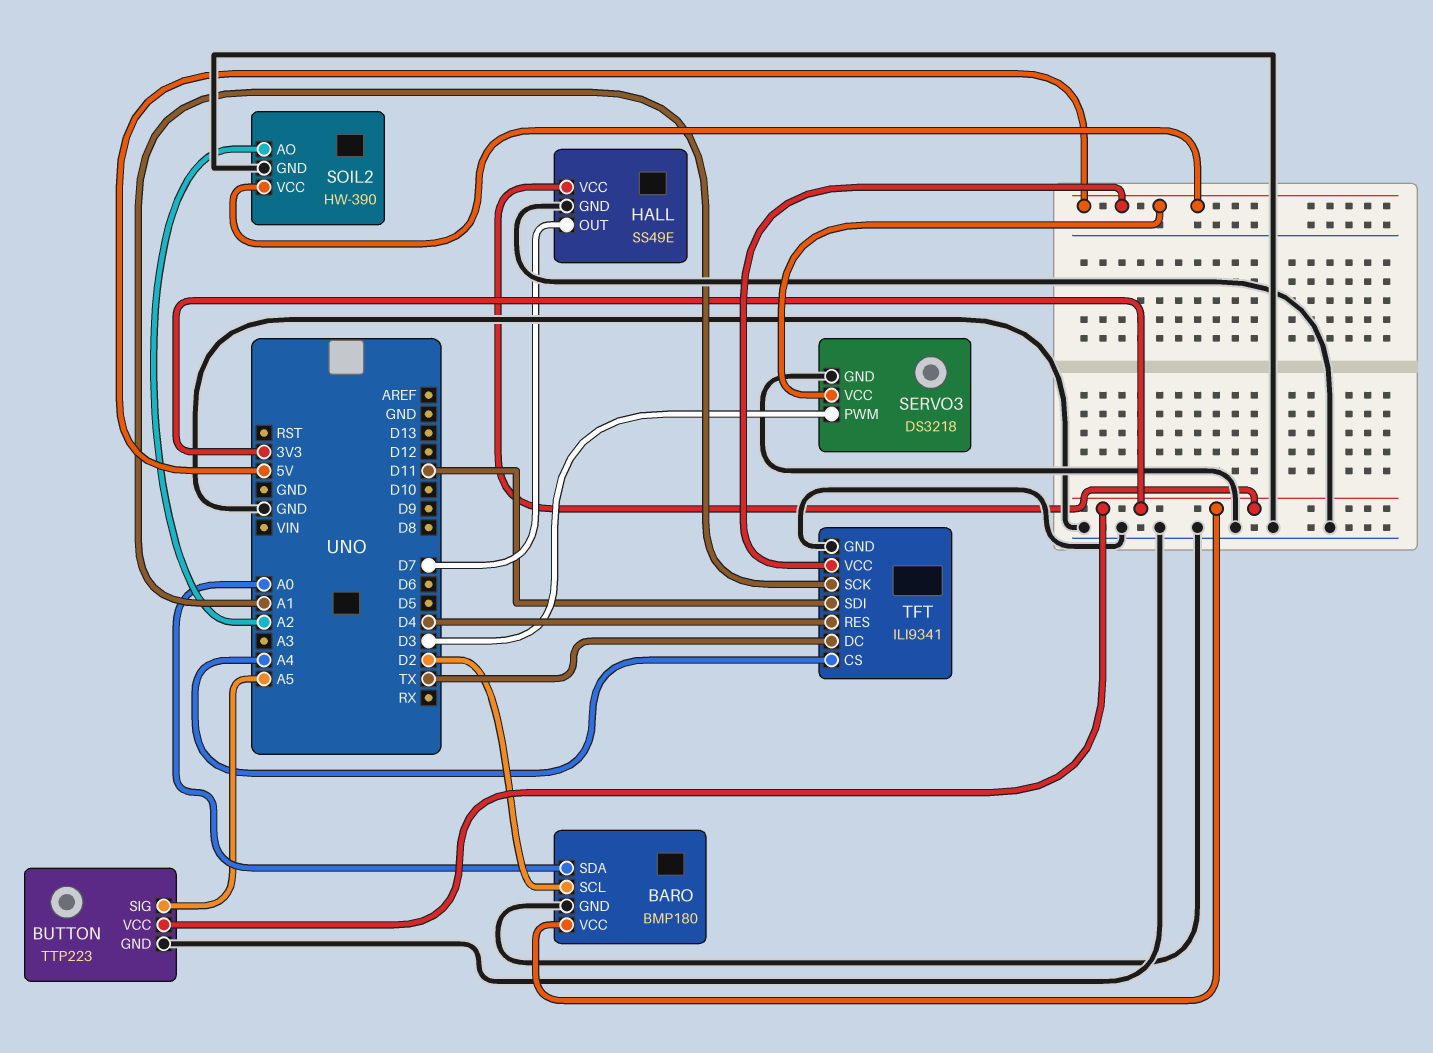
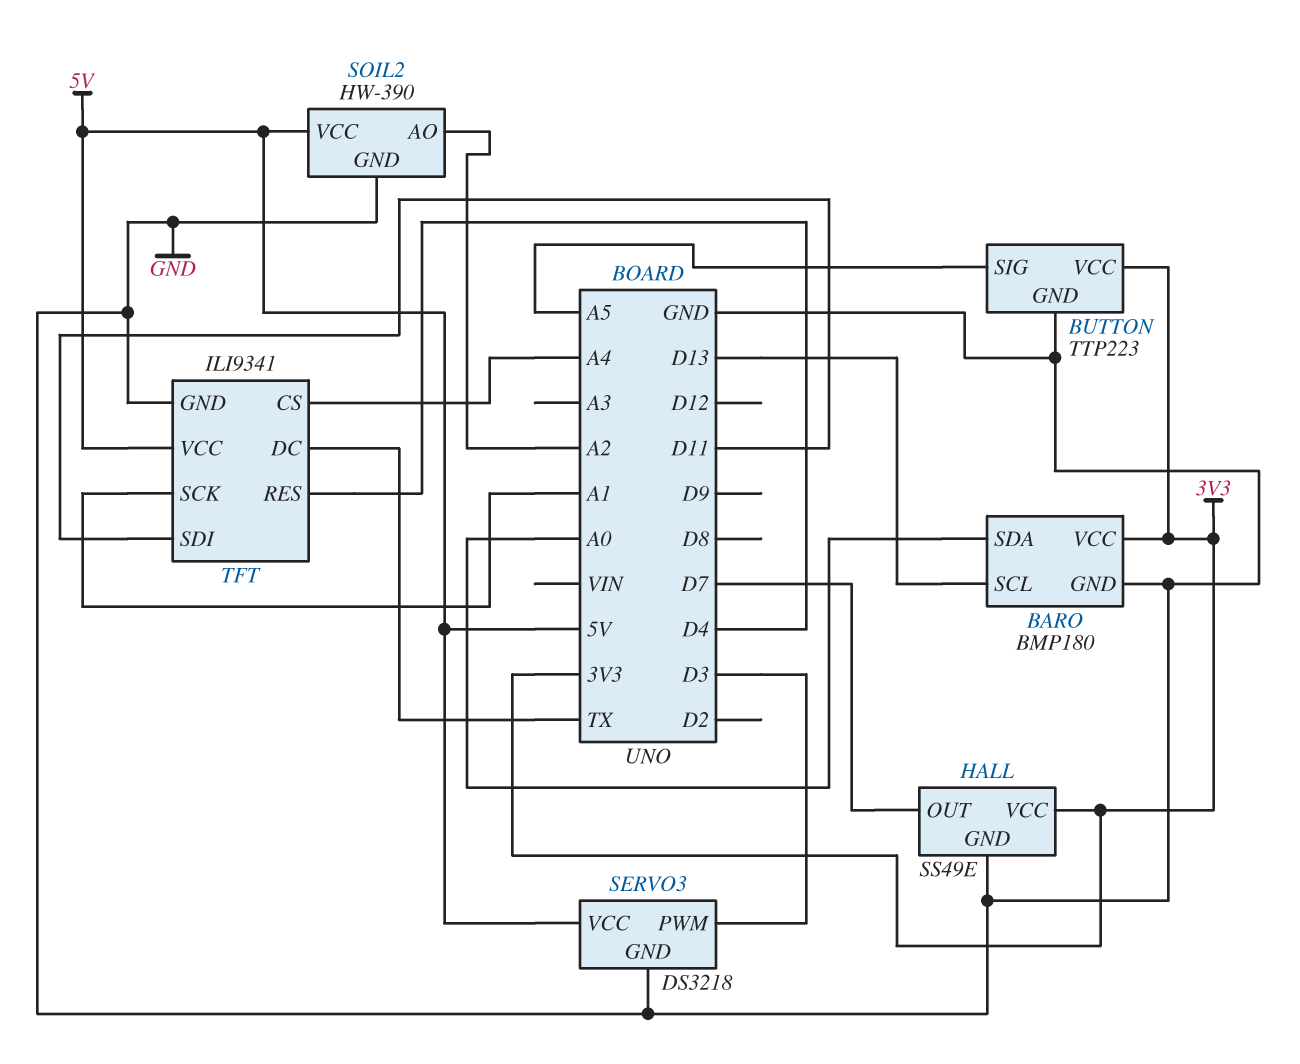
BARO pin SCL: D2 -> D13

